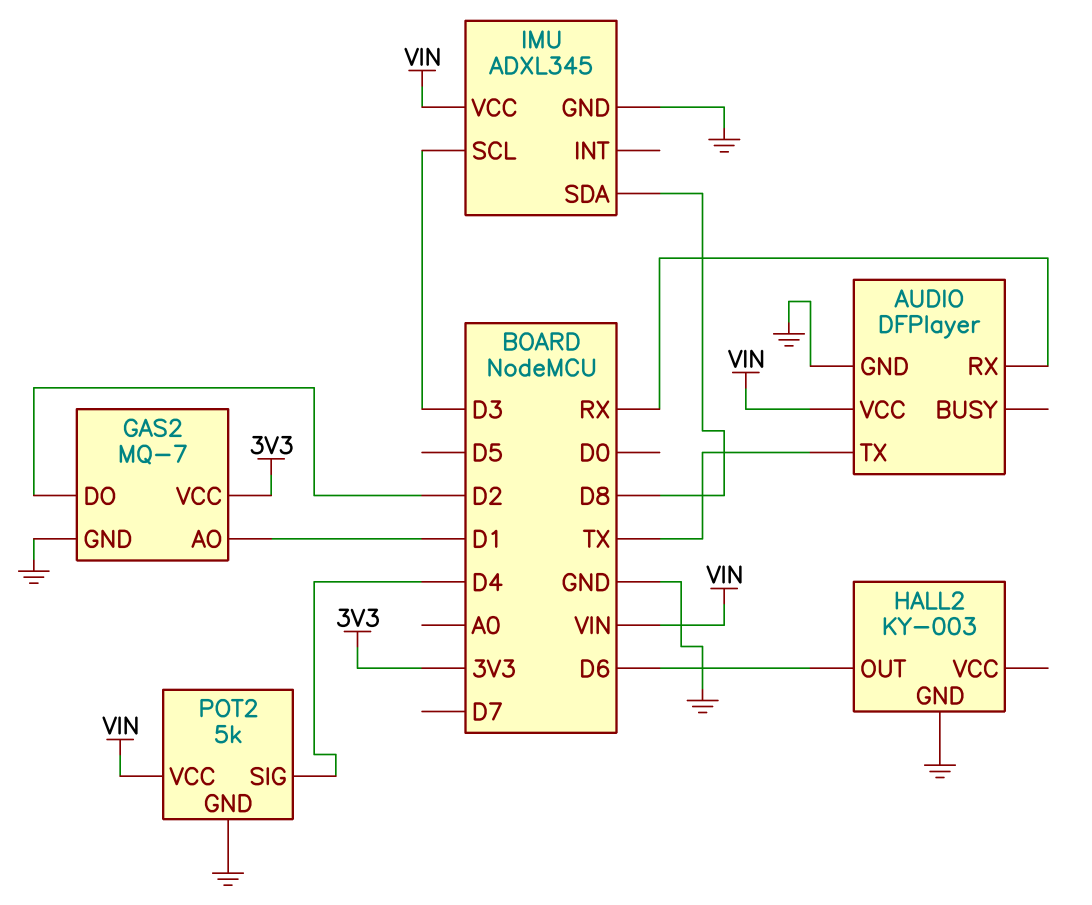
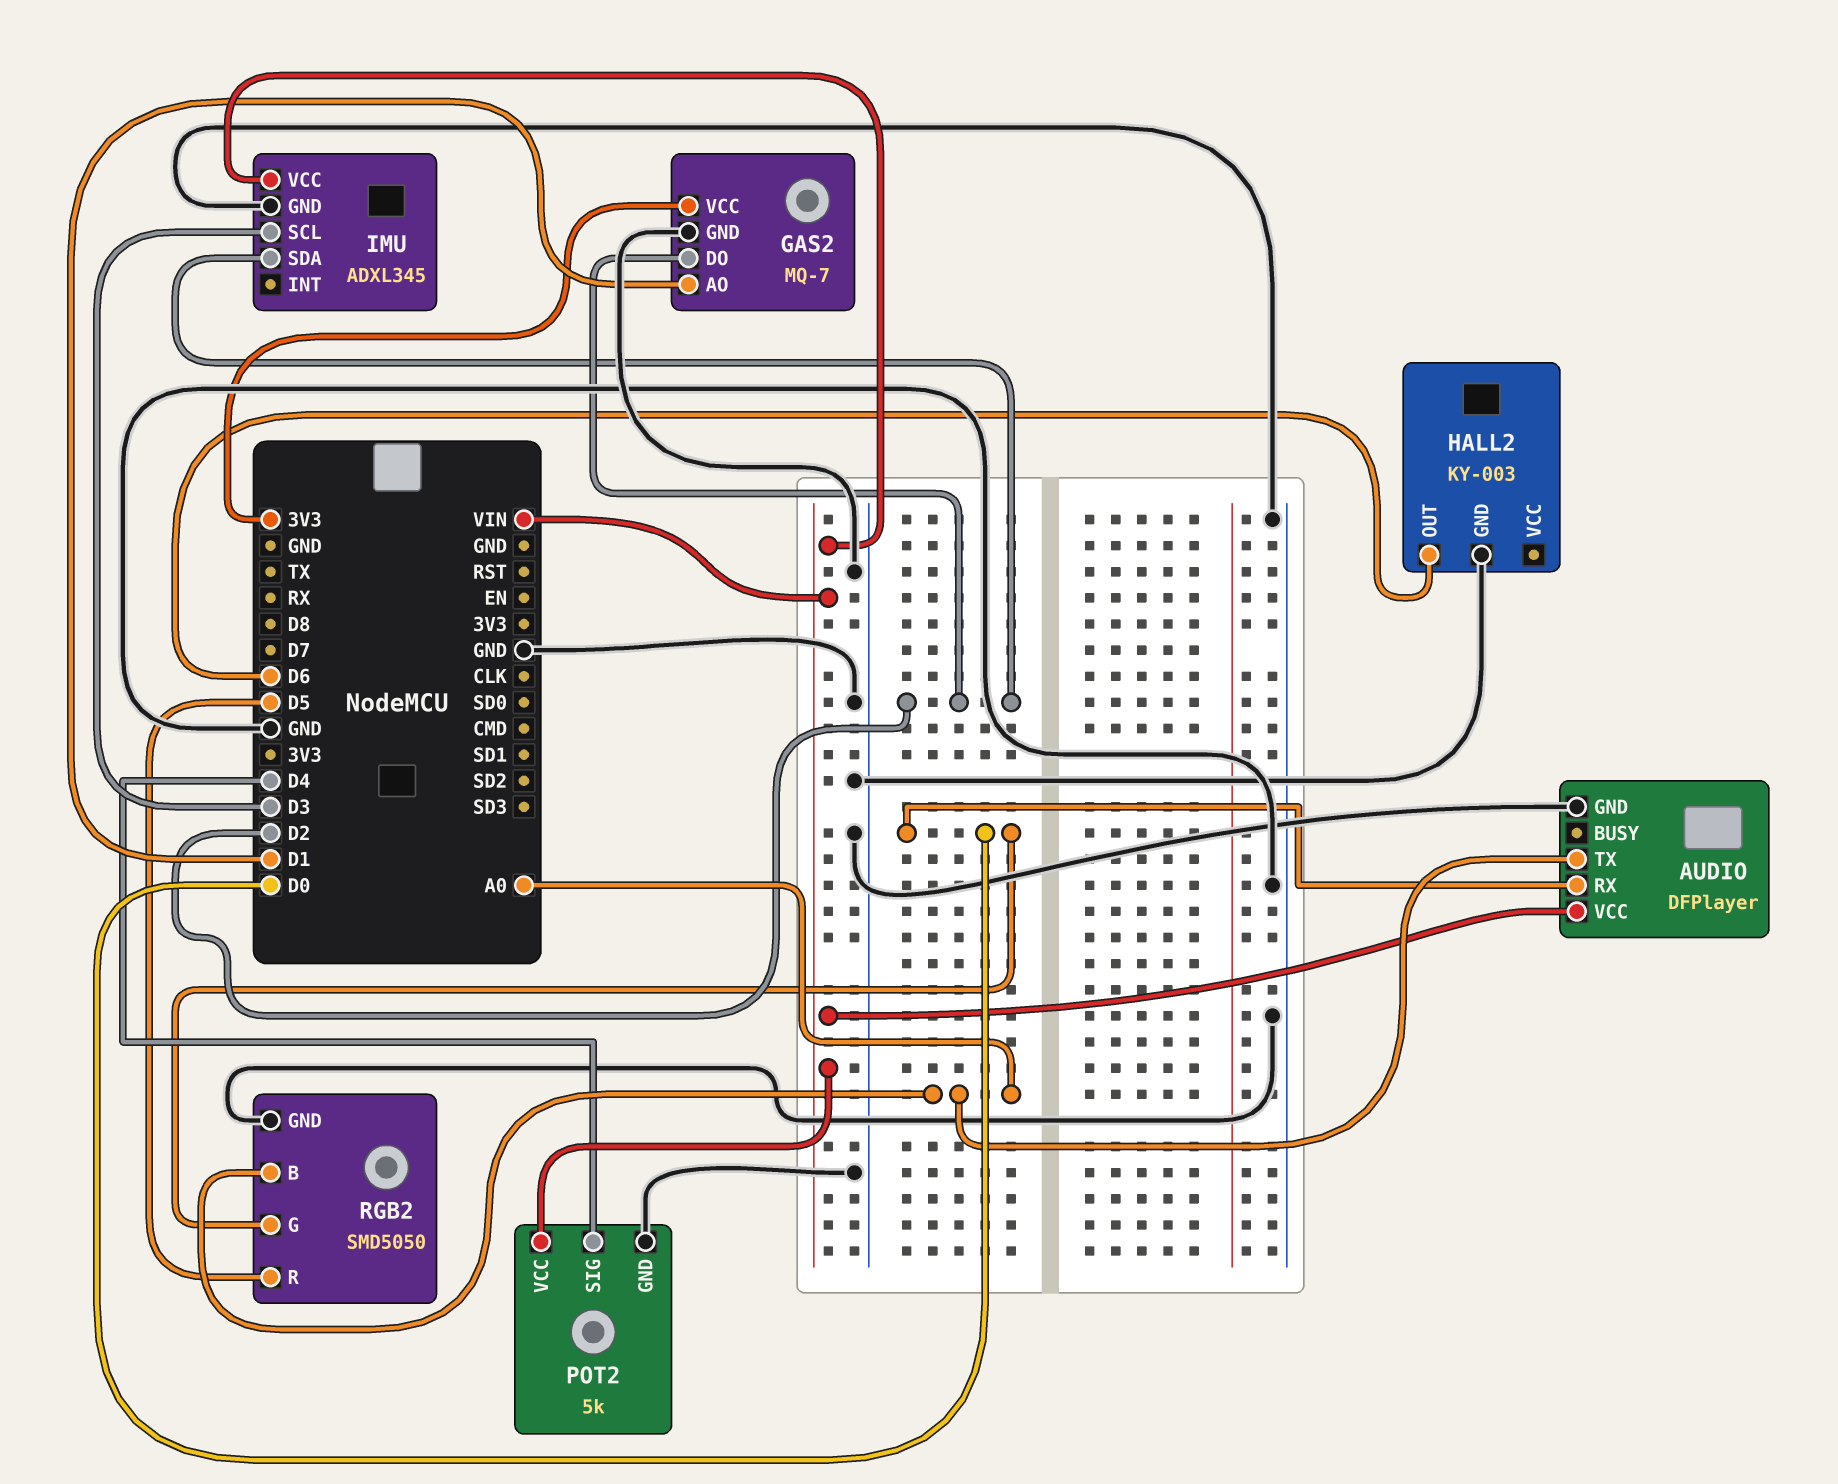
AUDIO pin RX: RX -> D0
AUDIO pin TX: TX -> A0
IMU pin SDA: D8 -> D2
RGB2: none -> SMD5050
RGB2 pin B: none -> A0
RGB2 pin G: none -> D0
RGB2 pin GND: none -> GND
RGB2 pin R: none -> D5

